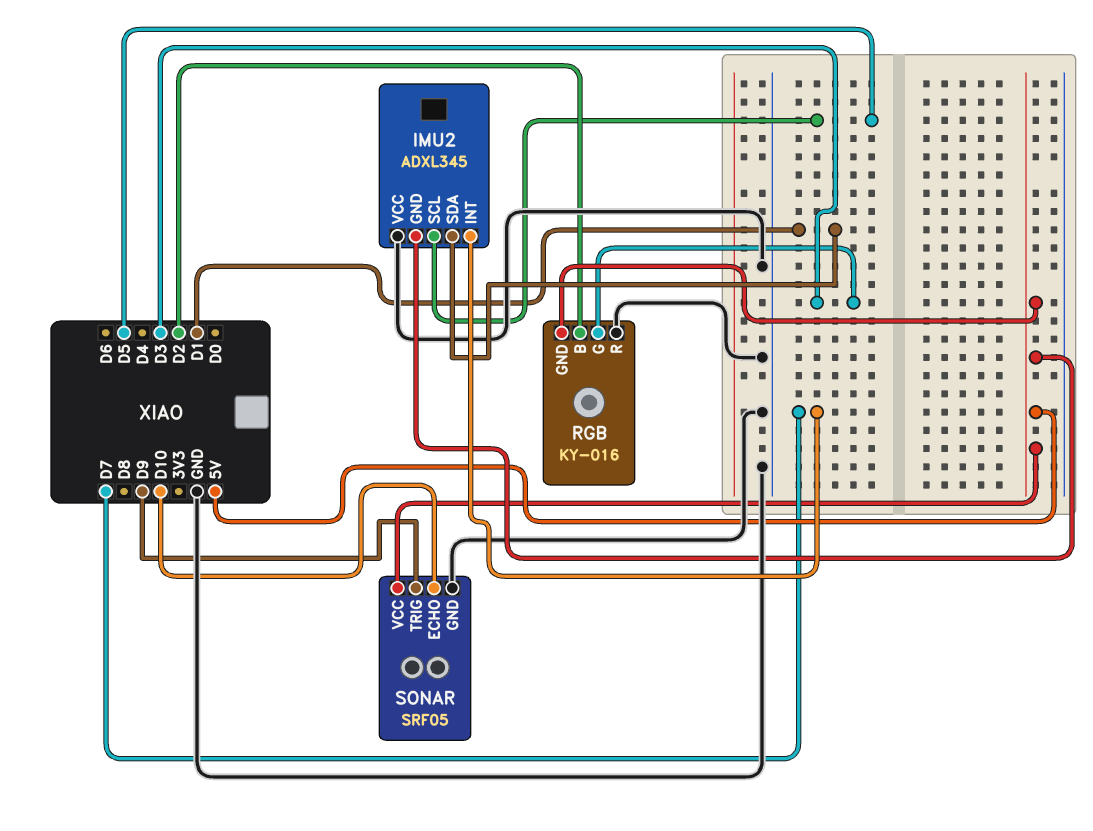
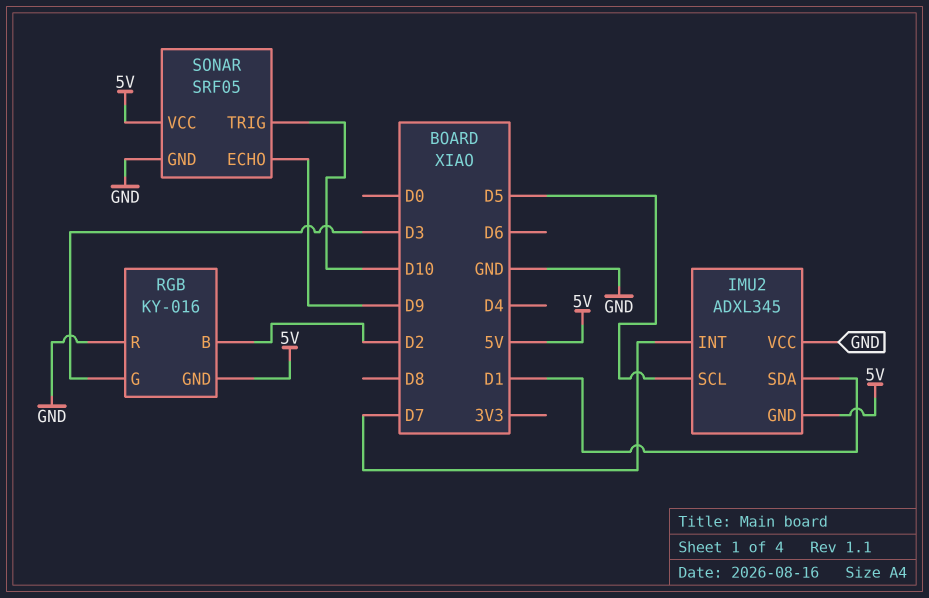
SONAR pin ECHO: D10 -> D9
SONAR pin TRIG: D9 -> D10

